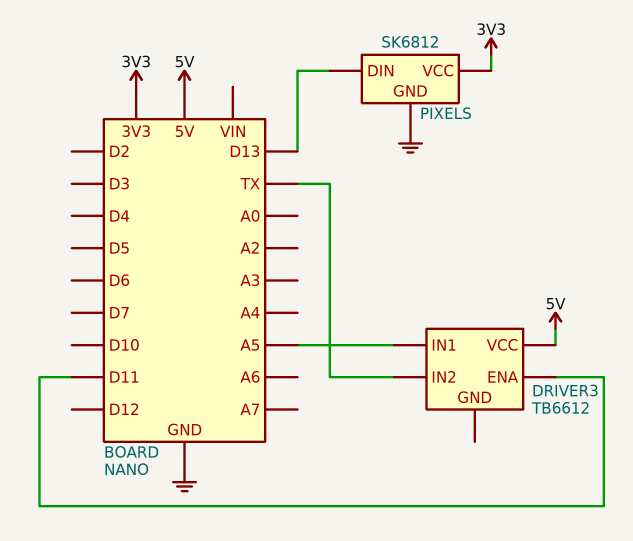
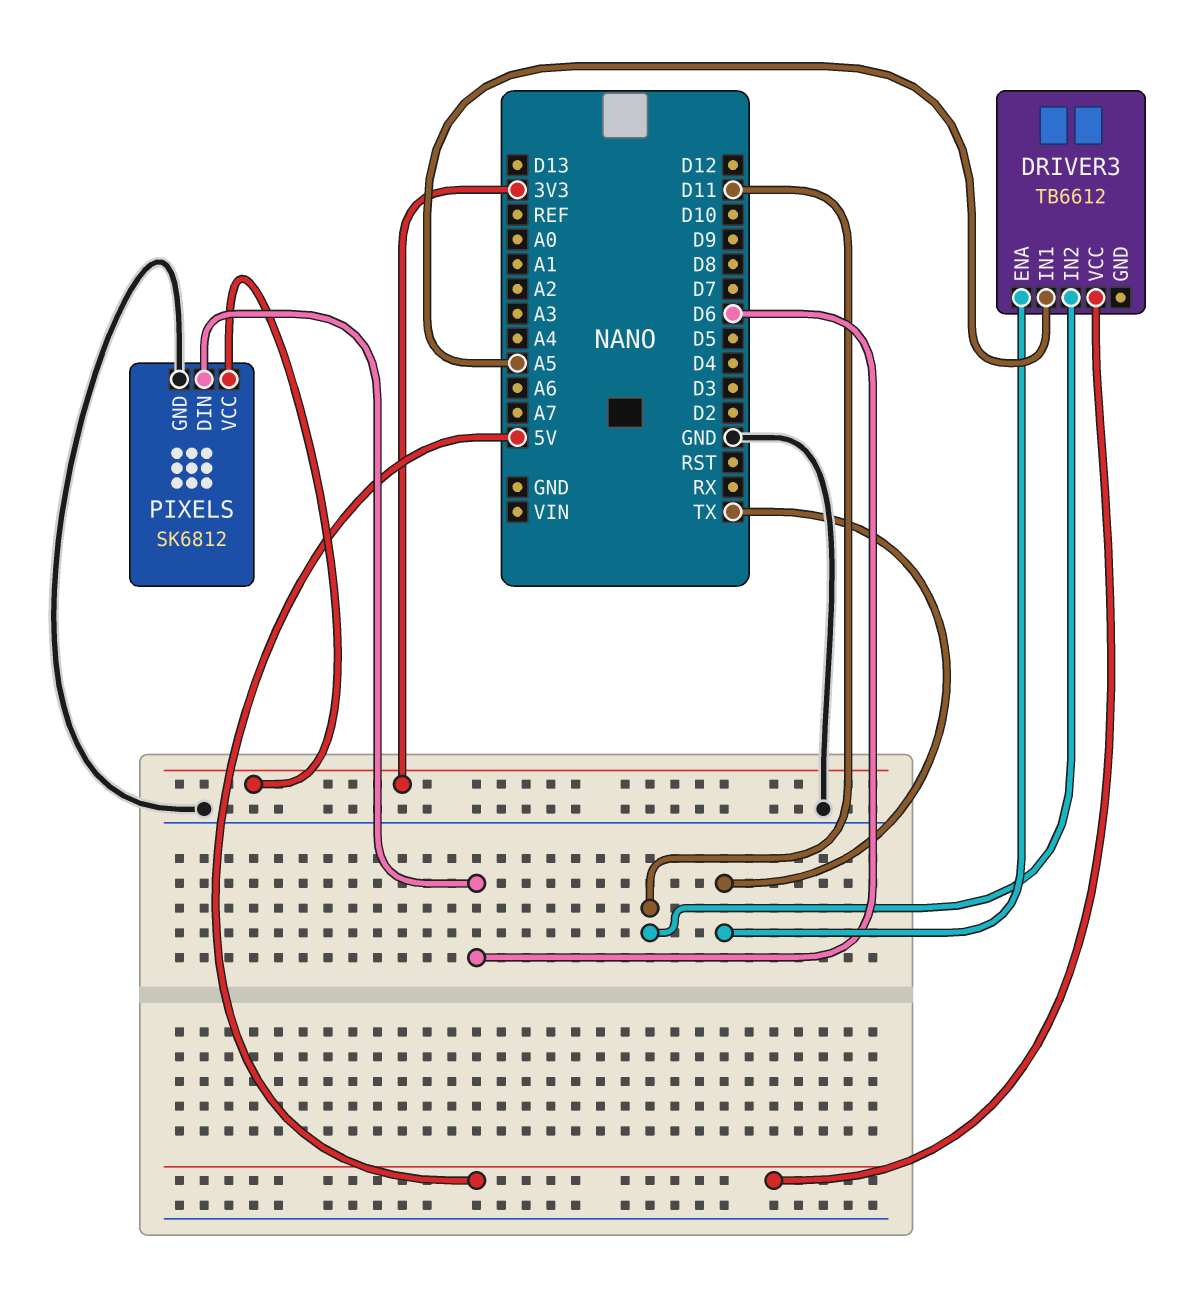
DRIVER3 pin ENA: D11 -> TX
DRIVER3 pin IN2: TX -> D11
PIXELS pin DIN: D13 -> D6

